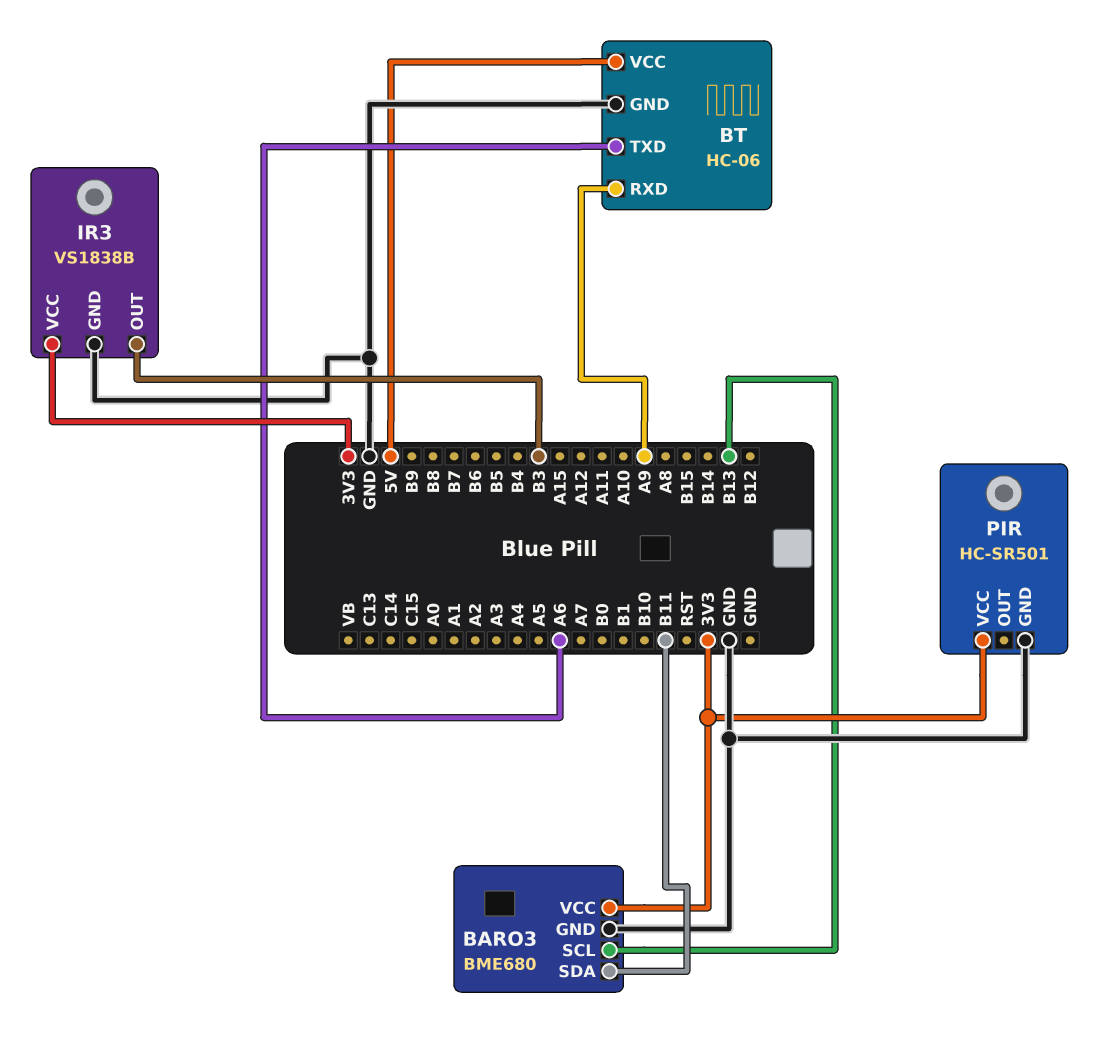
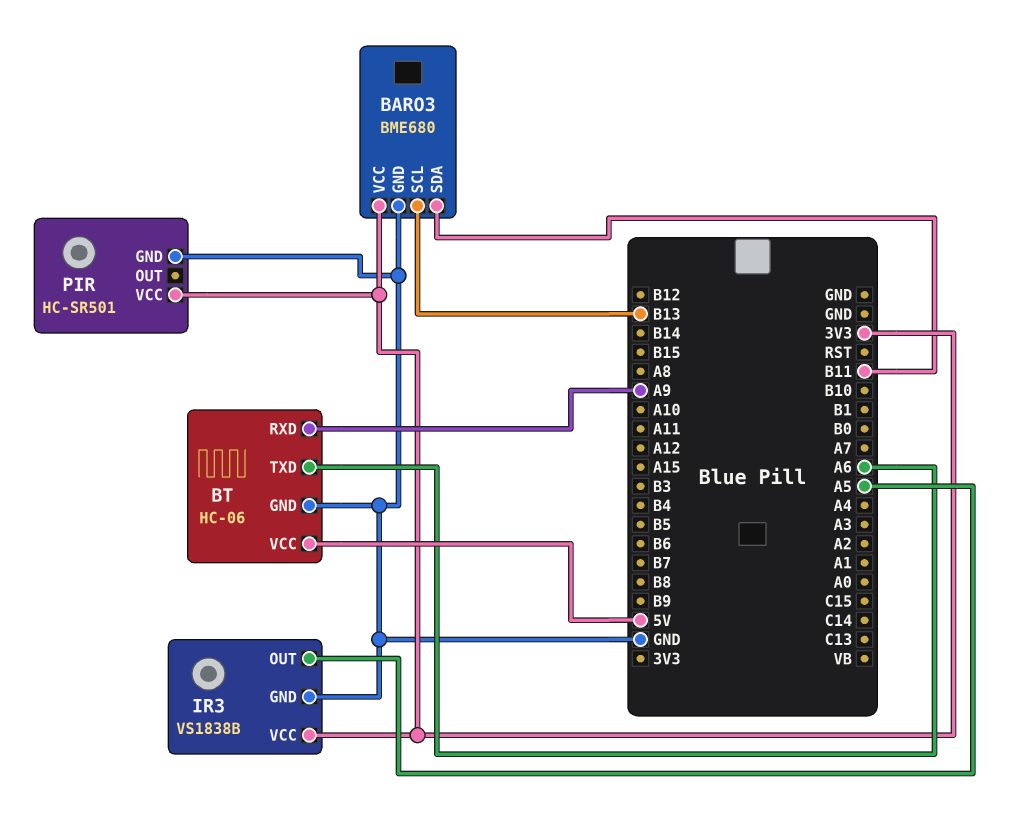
IR3 pin OUT: B3 -> A5

